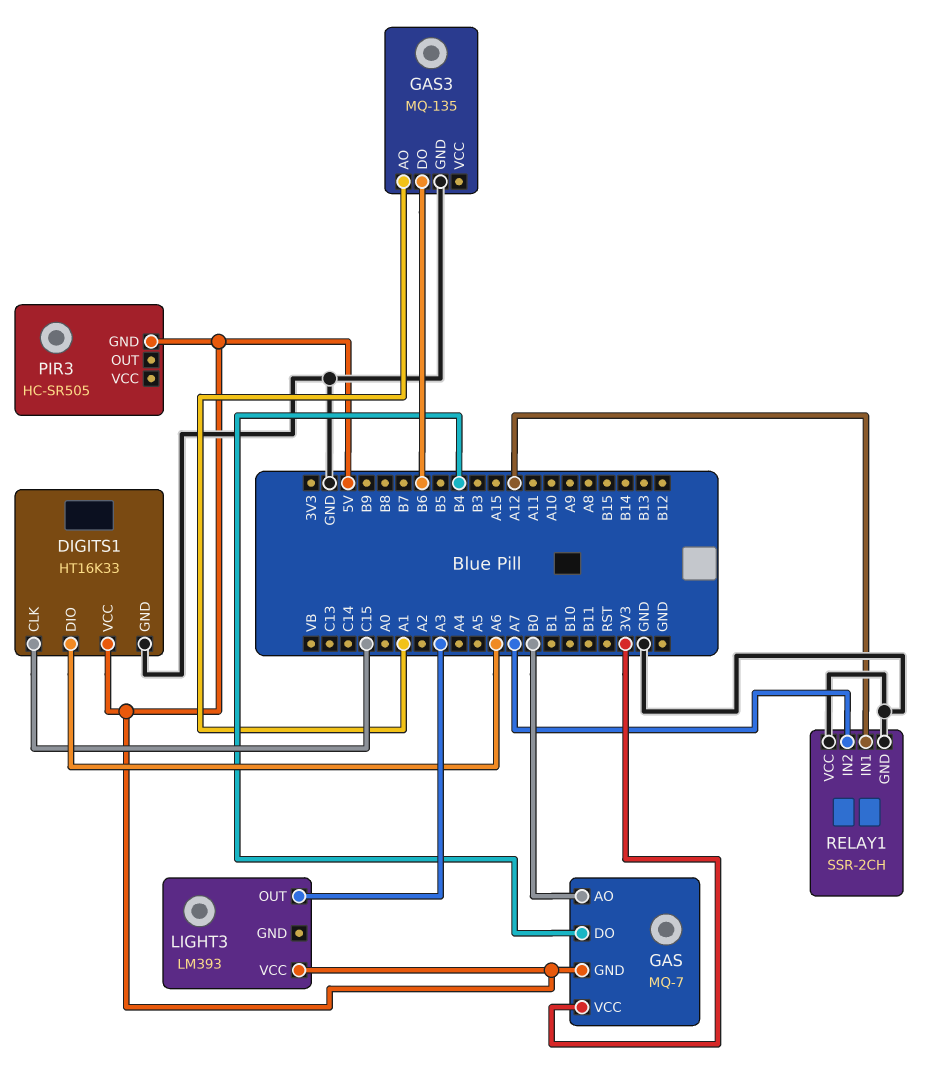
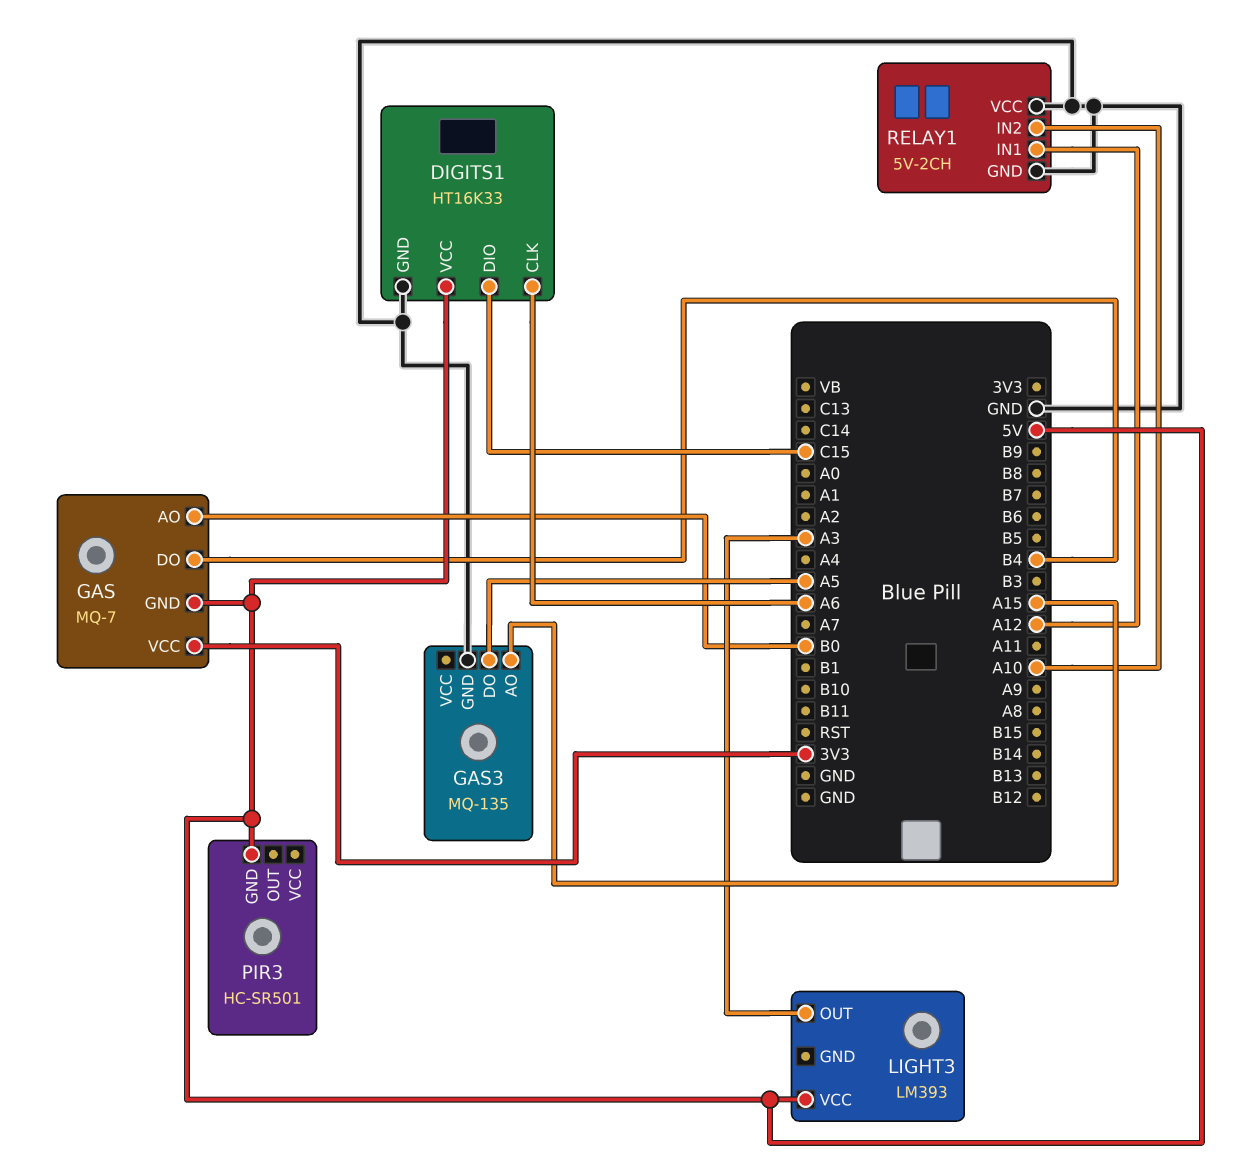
DIGITS1 pin CLK: C15 -> A6
DIGITS1 pin DIO: A6 -> C15
GAS3 pin AO: A1 -> A15
GAS3 pin DO: B6 -> A5
PIR3: HC-SR505 -> HC-SR501
RELAY1: SSR-2CH -> 5V-2CH
RELAY1 pin IN2: A7 -> A10

